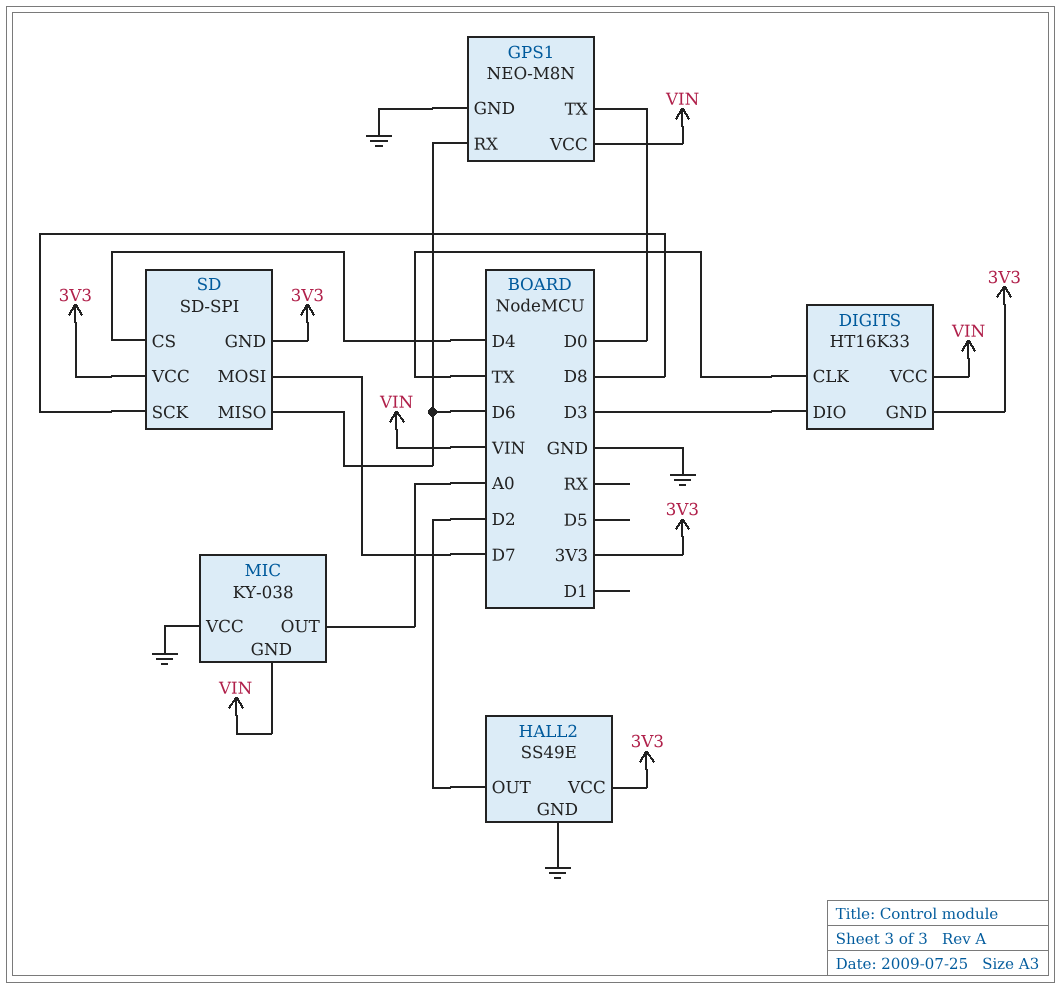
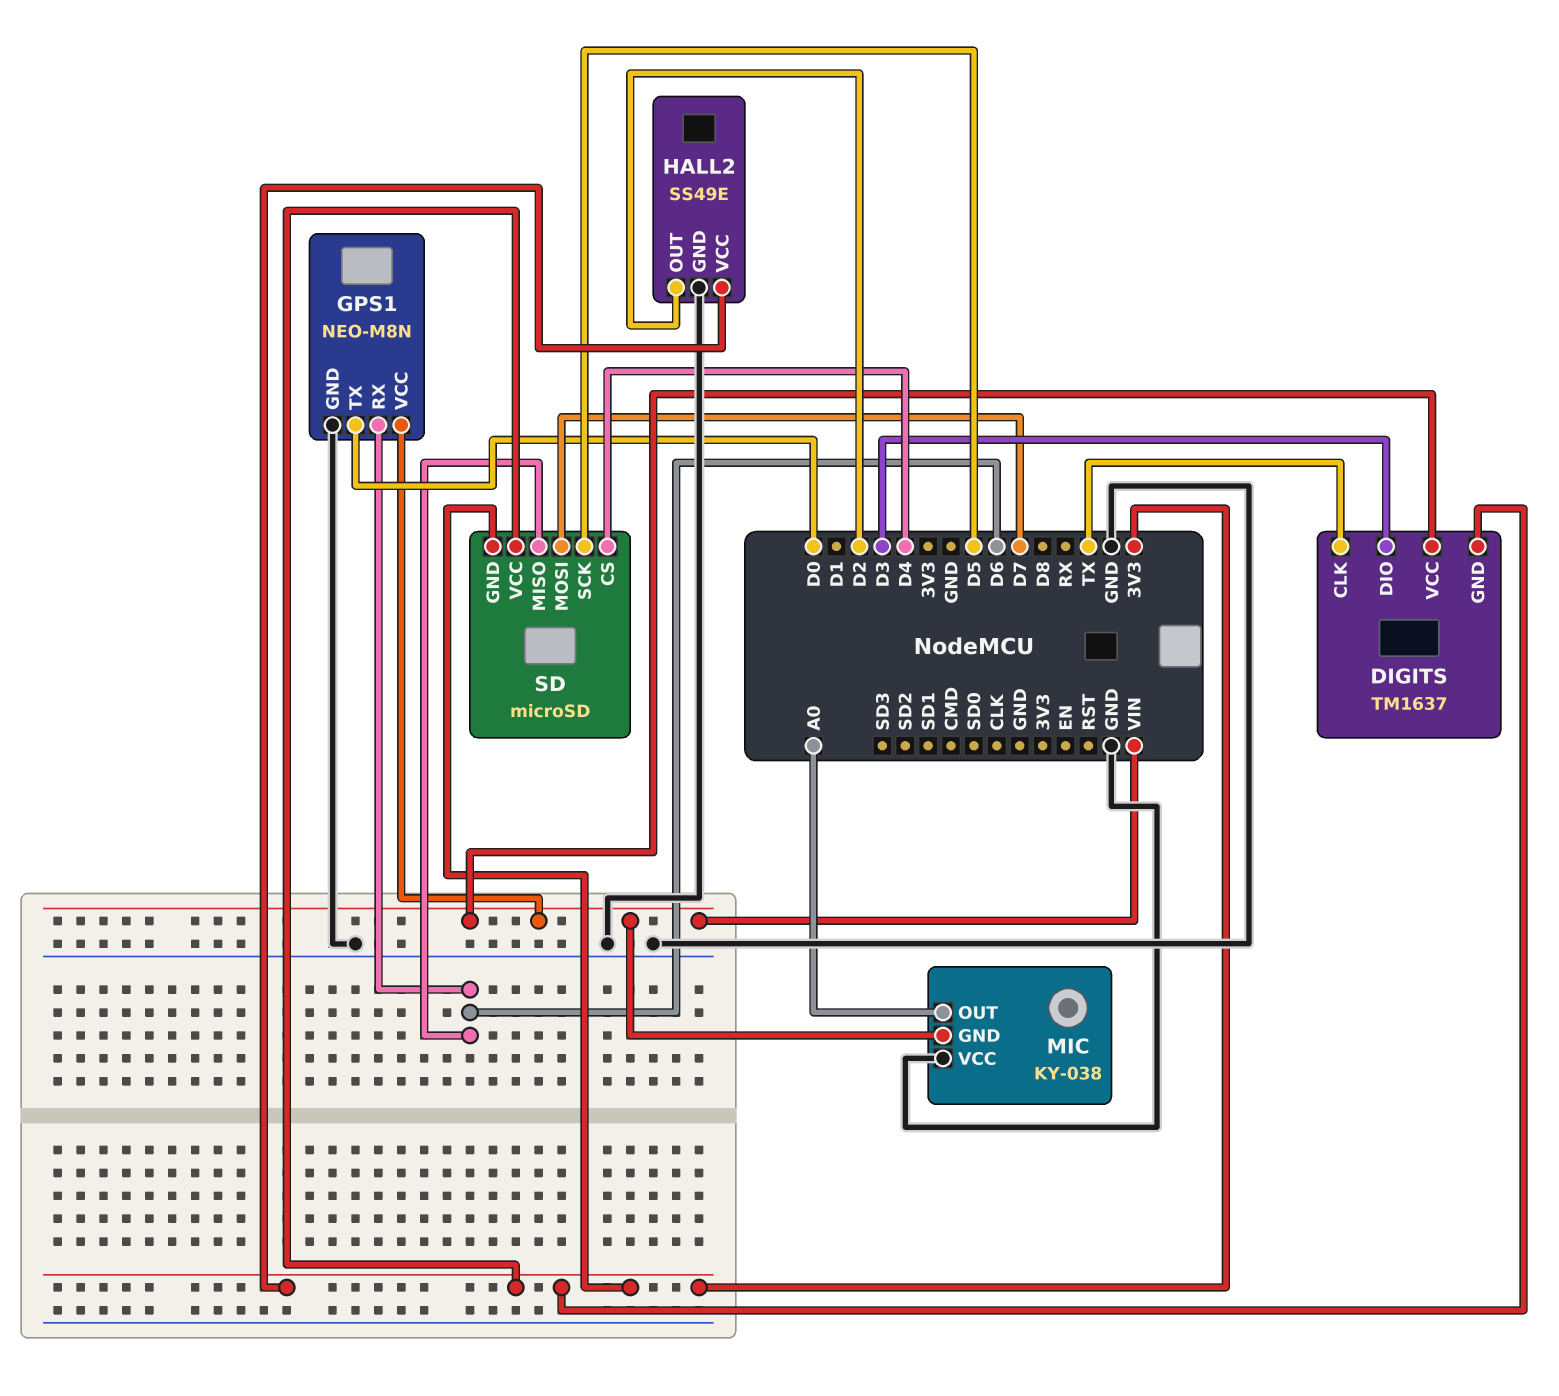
DIGITS: HT16K33 -> TM1637
SD: SD-SPI -> microSD
SD pin SCK: D8 -> D5

